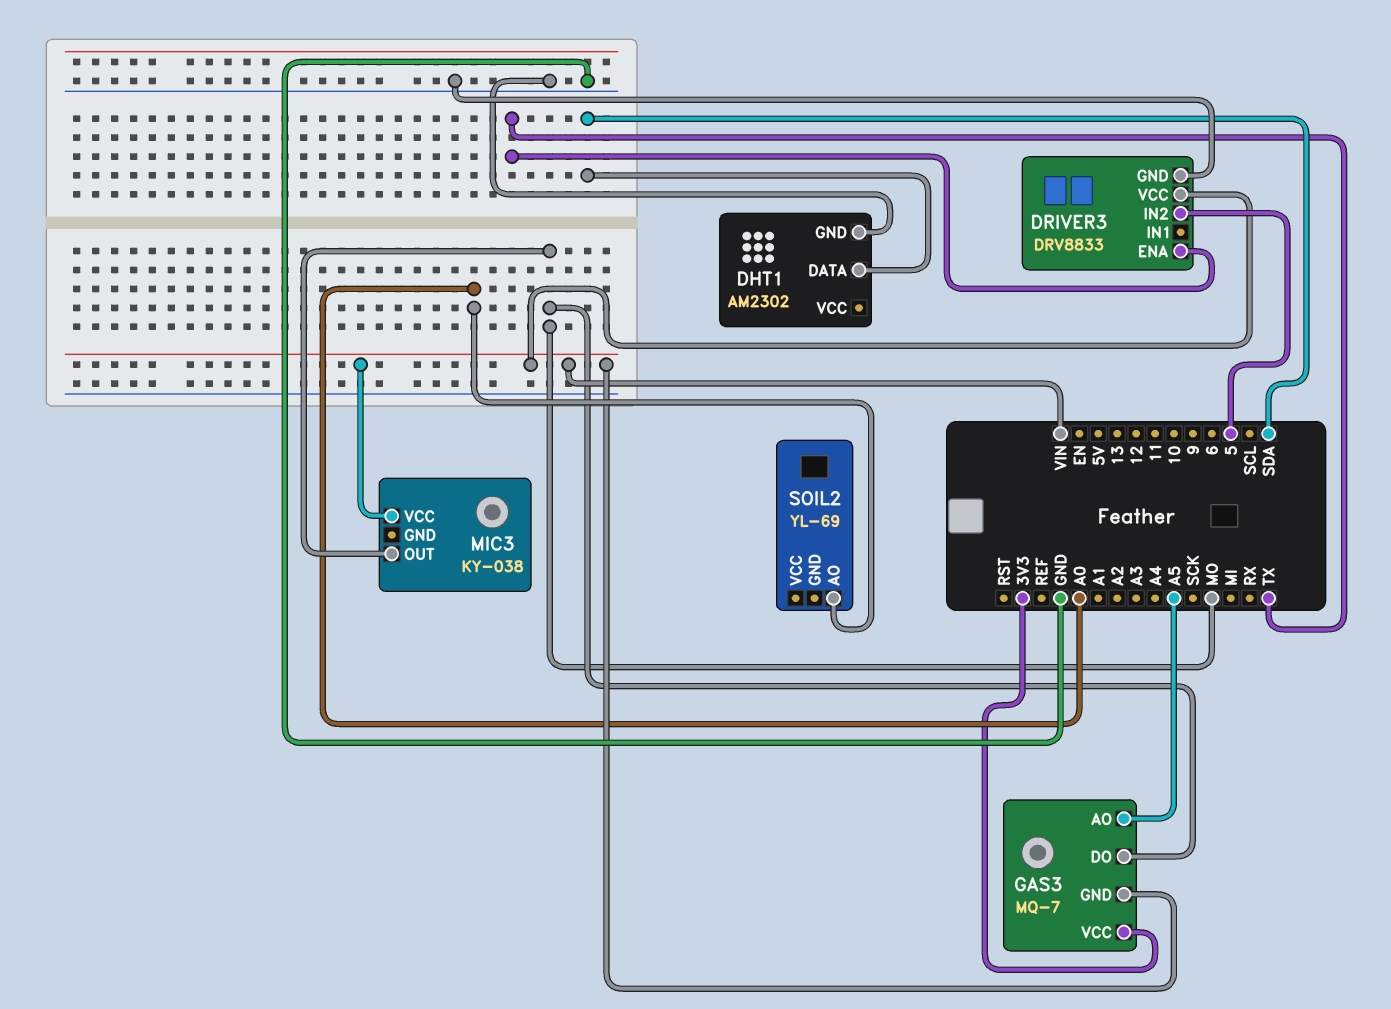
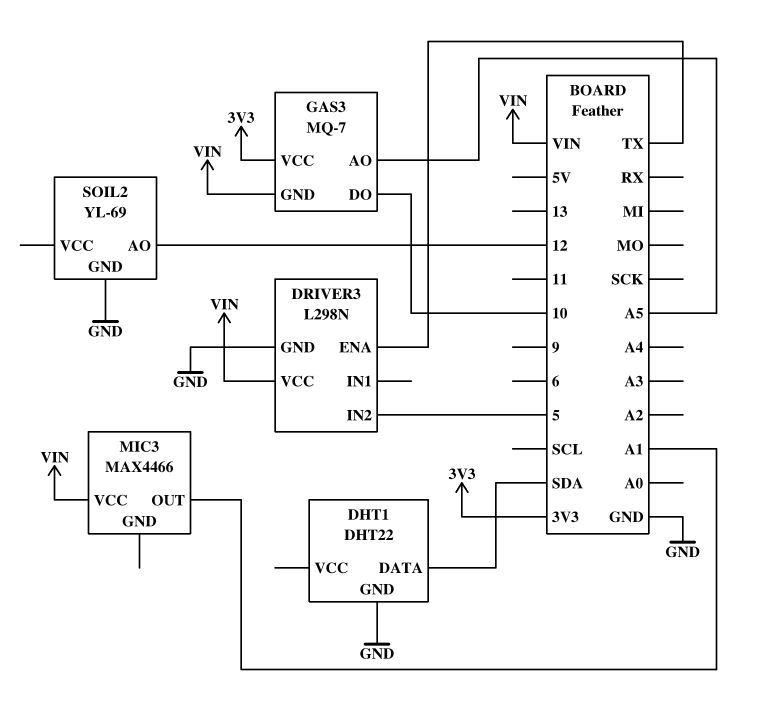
DHT1: AM2302 -> DHT22
DRIVER3: DRV8833 -> L298N
GAS3 pin DO: MO -> 10
MIC3: KY-038 -> MAX4466
MIC3 pin OUT: MO -> A1
SOIL2 pin AO: A0 -> 12
SOIL2 pin GND: none -> GND

